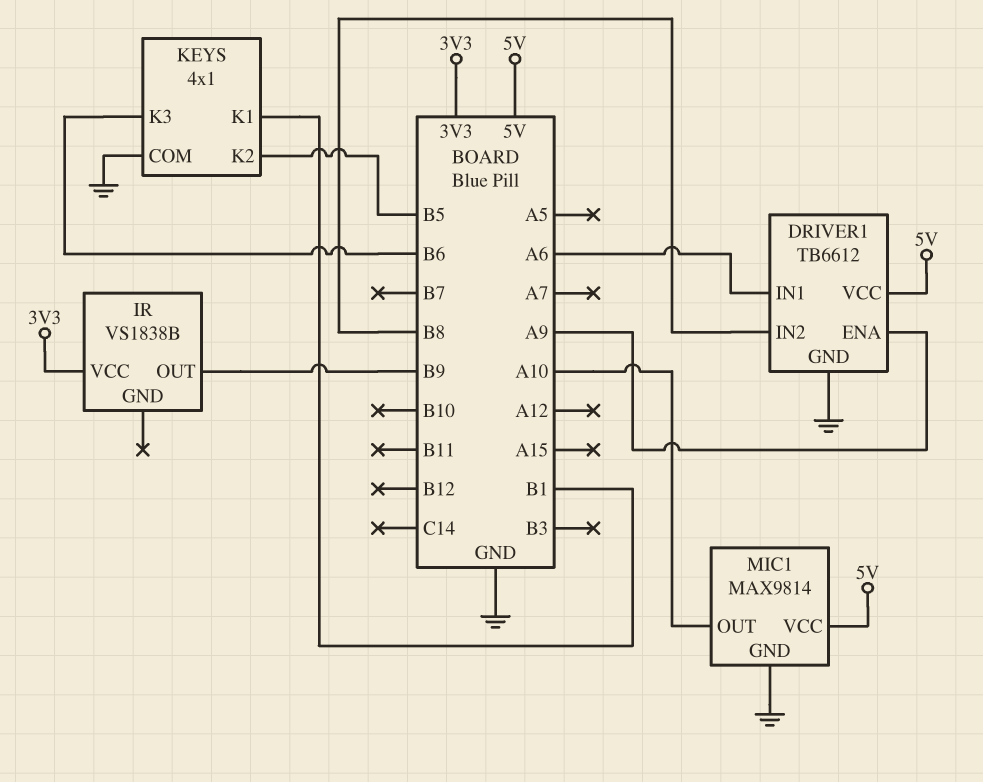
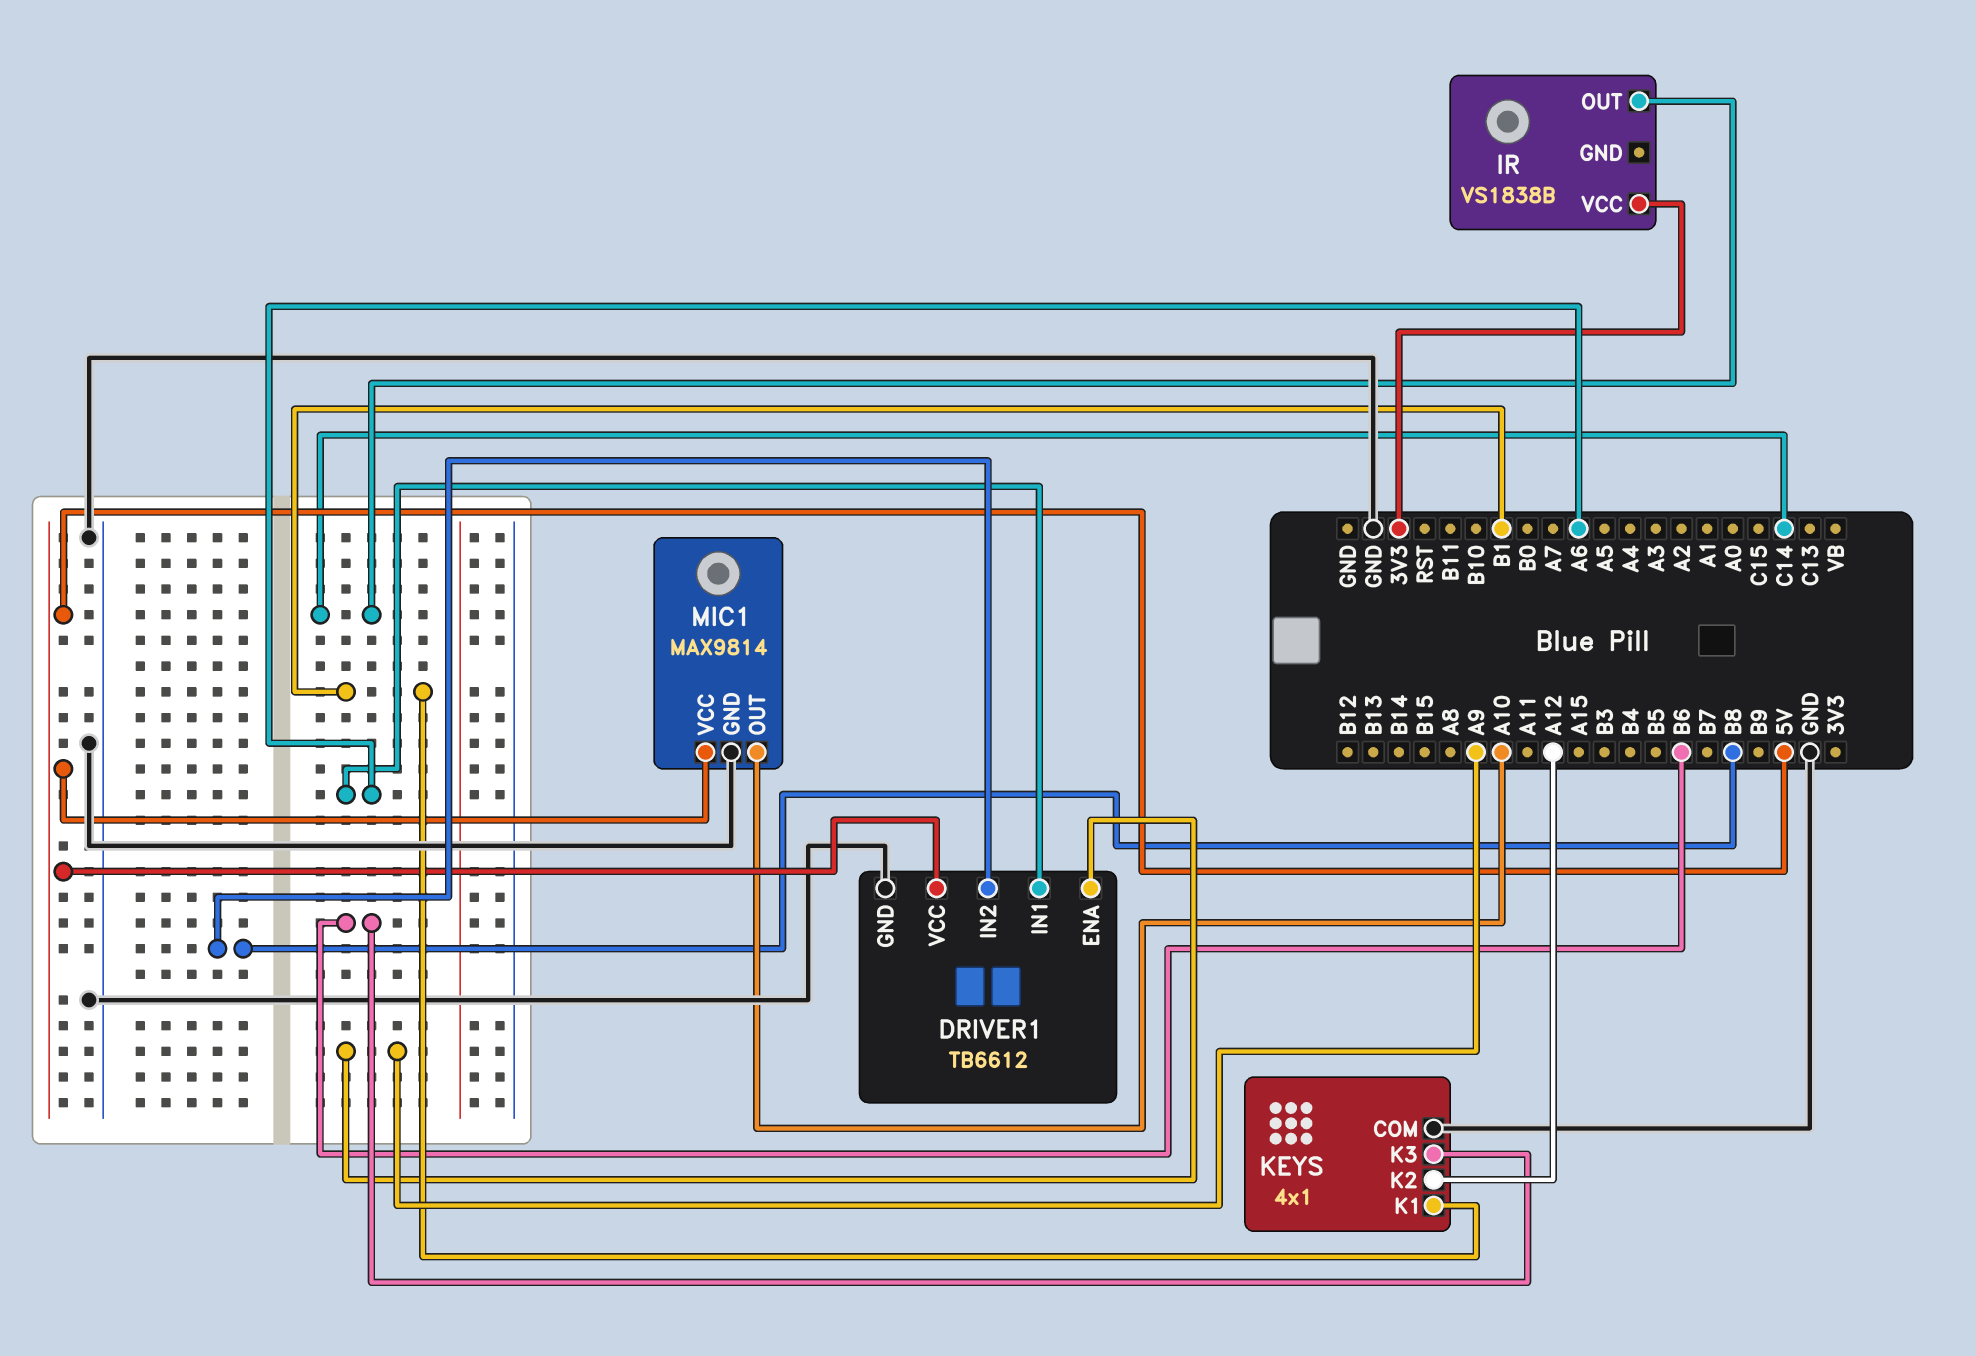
IR pin OUT: B9 -> C14
KEYS pin K2: B5 -> A12

